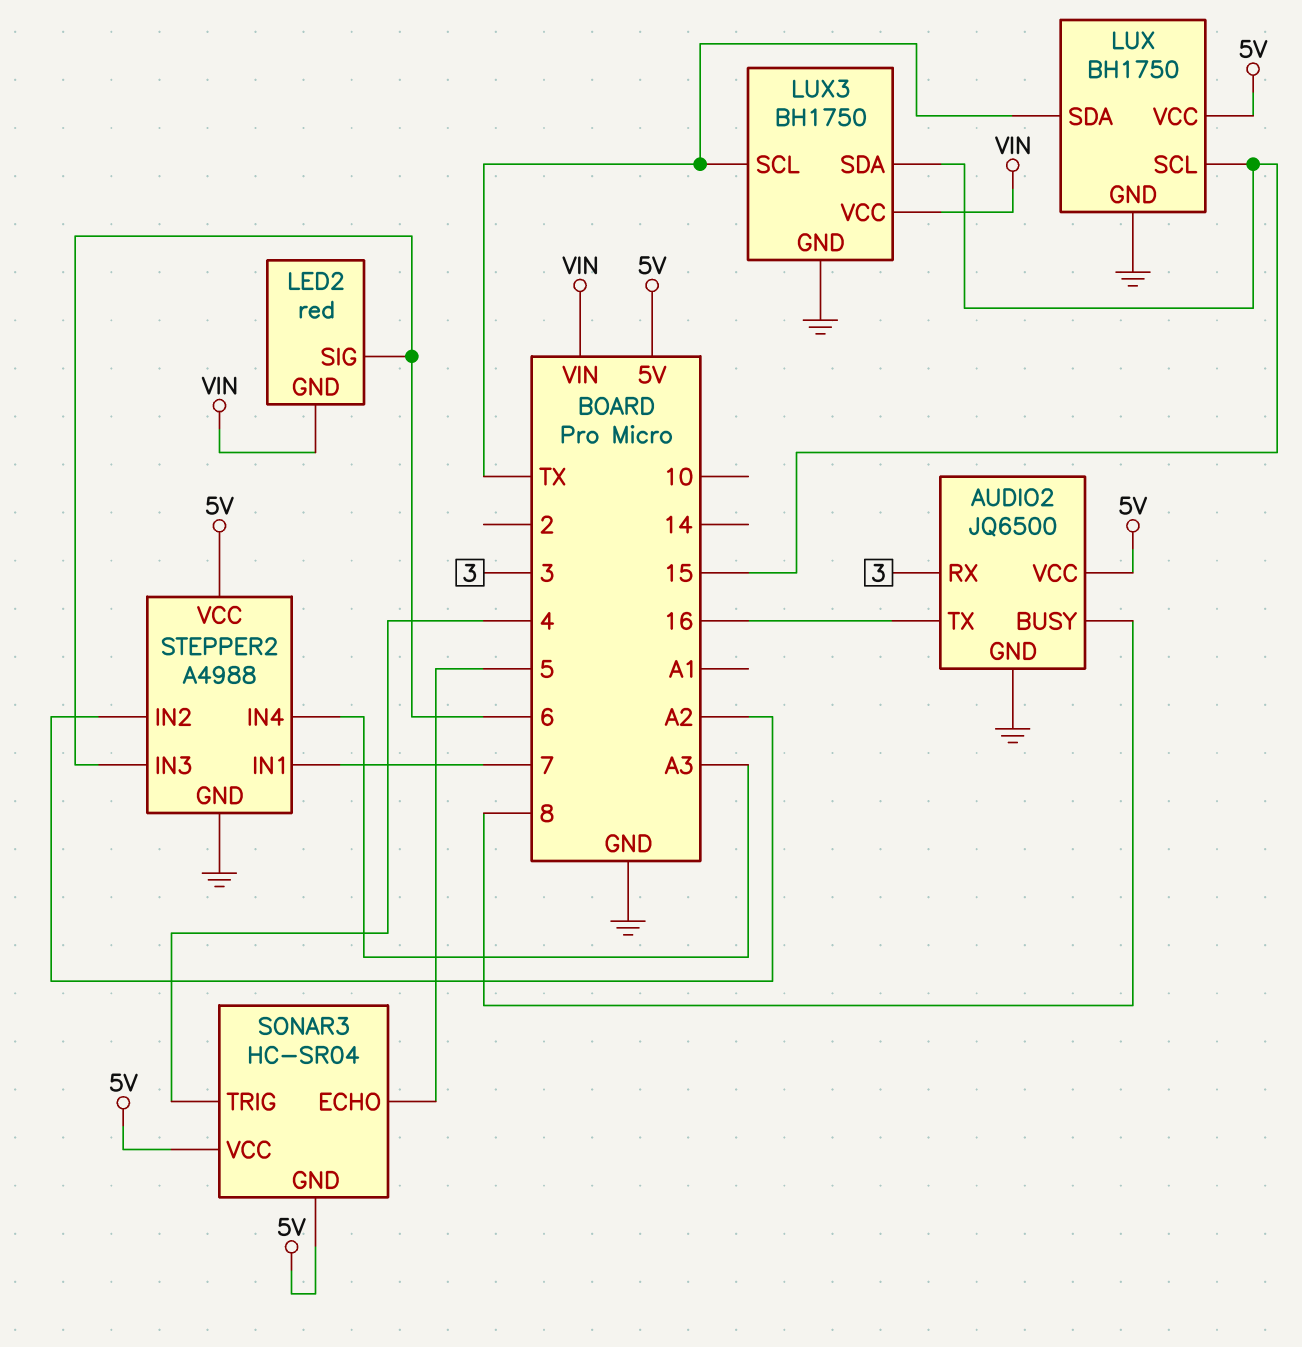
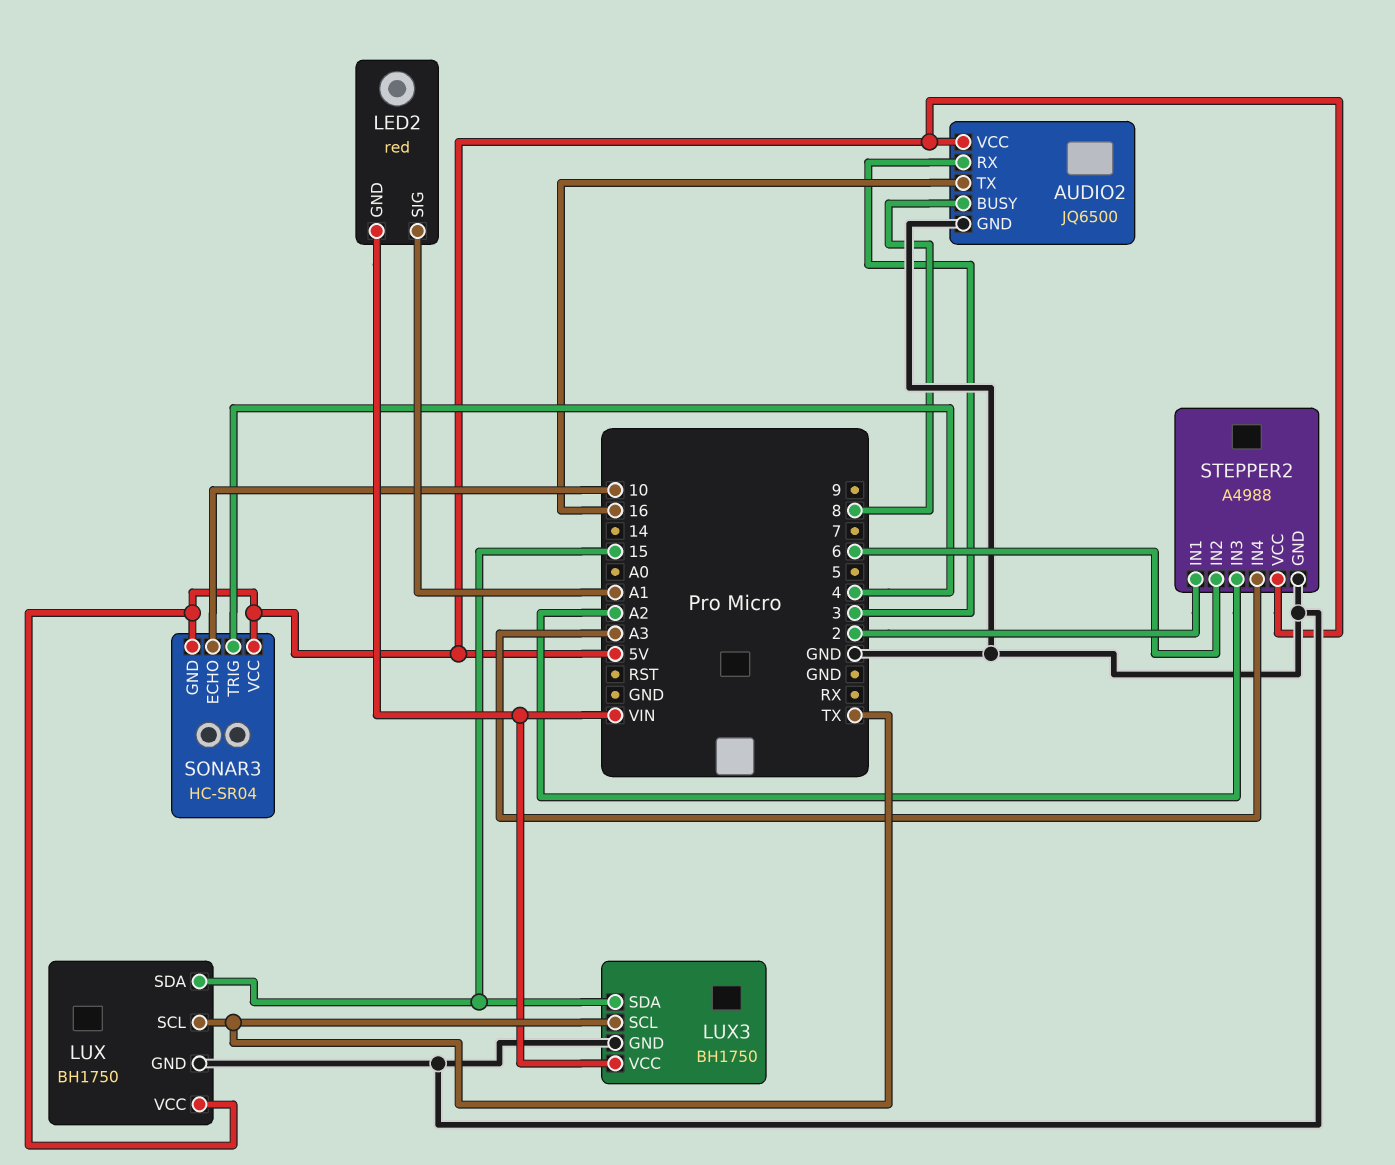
LED2 pin SIG: 6 -> A1
LUX pin SCL: 15 -> TX
LUX pin SDA: TX -> 15
SONAR3 pin ECHO: 5 -> 10
STEPPER2 pin IN1: 7 -> 2
STEPPER2 pin IN2: A2 -> 6
STEPPER2 pin IN3: 6 -> A2

